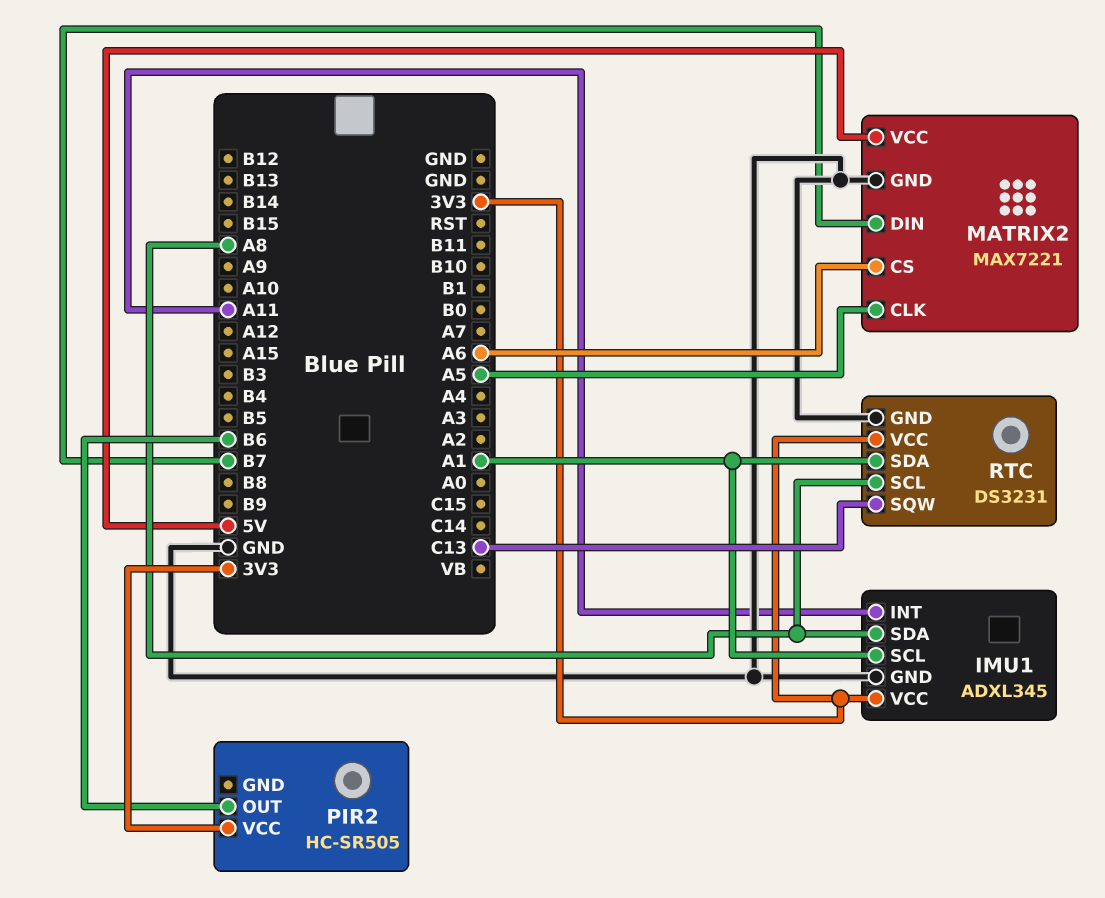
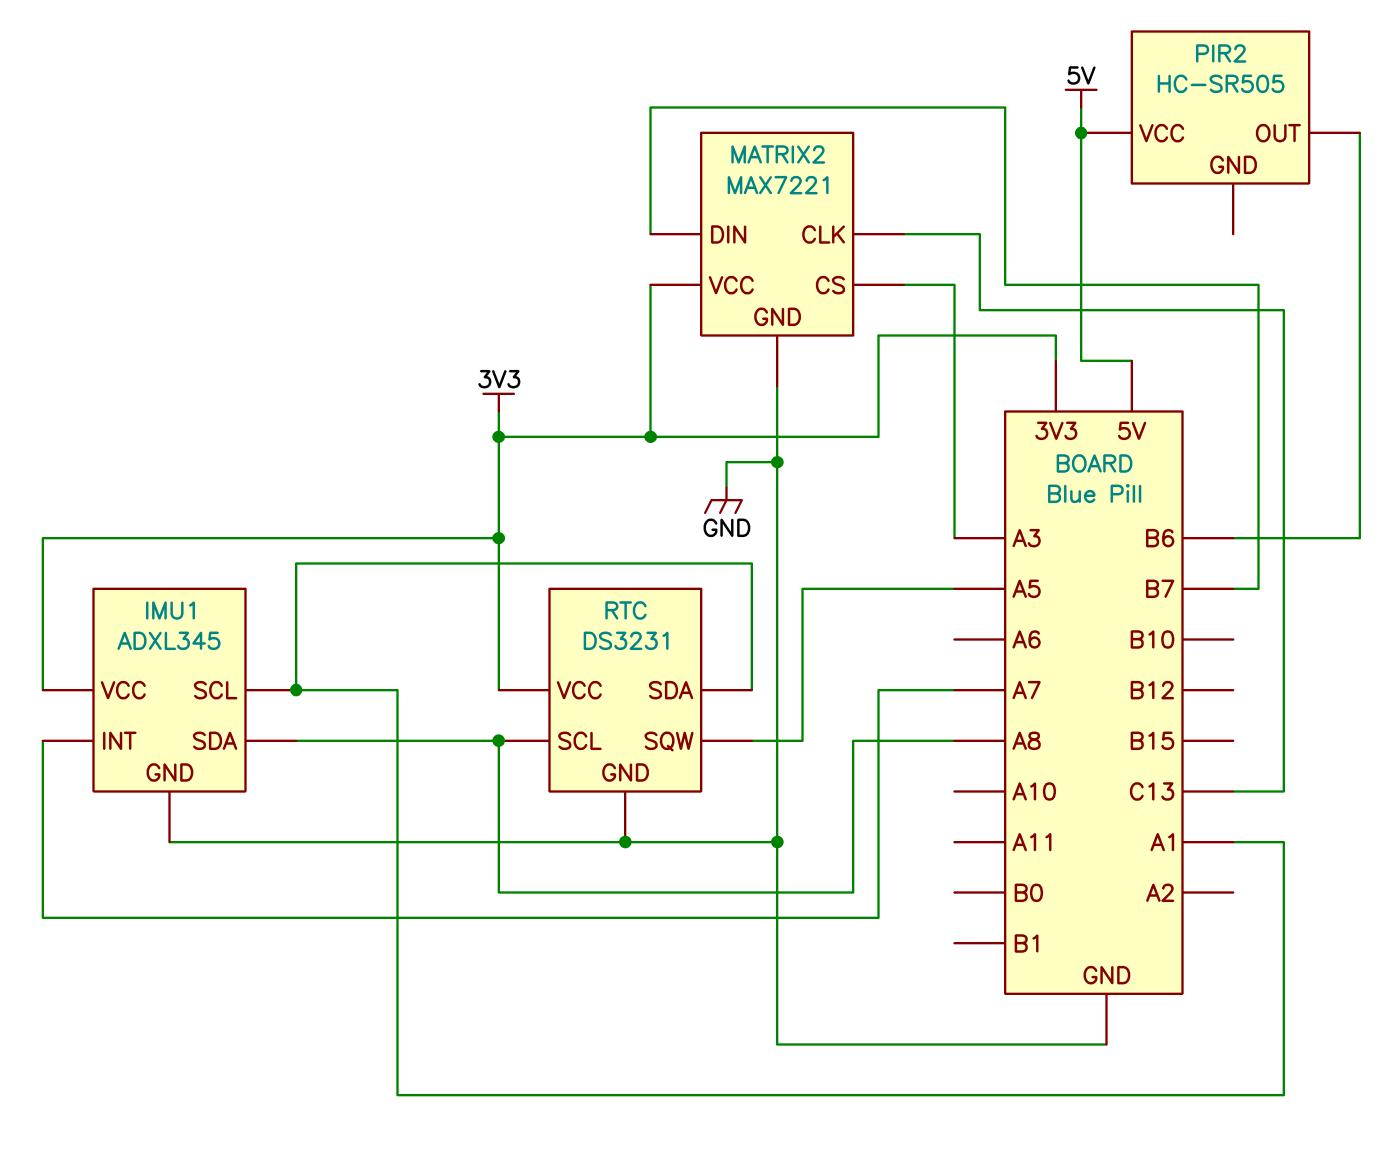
IMU1 pin INT: A11 -> A7
MATRIX2 pin CLK: A5 -> C13
MATRIX2 pin CS: A6 -> A3
MATRIX2 pin VCC: 5V -> 3V3
PIR2 pin VCC: 3V3 -> 5V
RTC pin SQW: C13 -> A5

